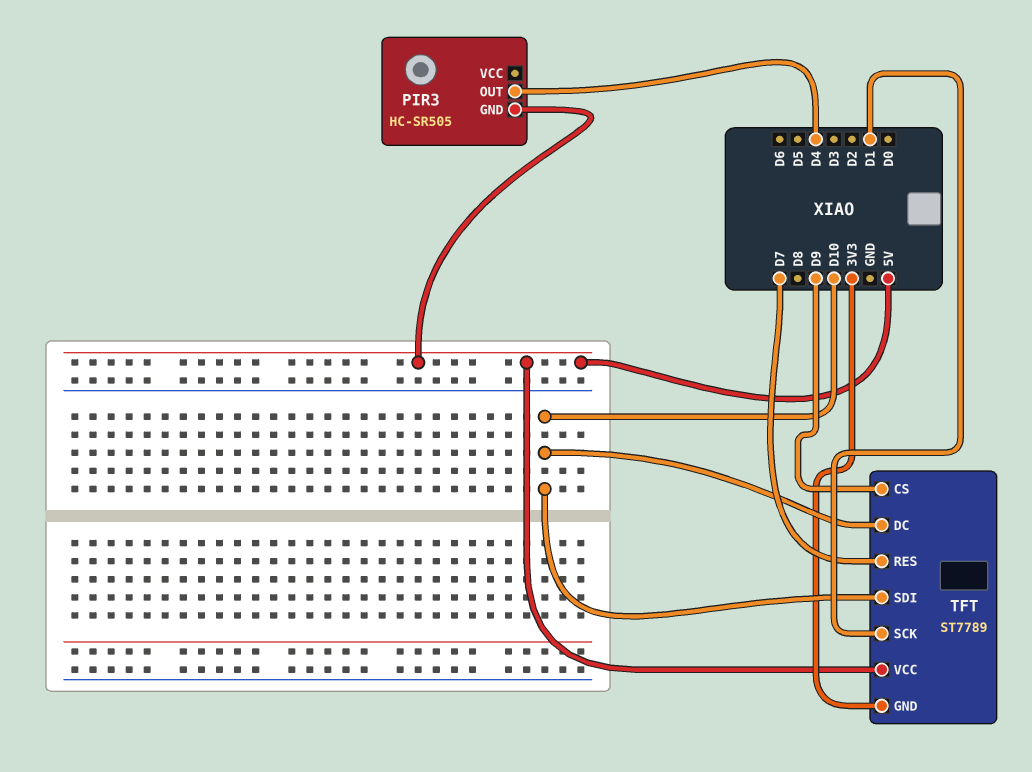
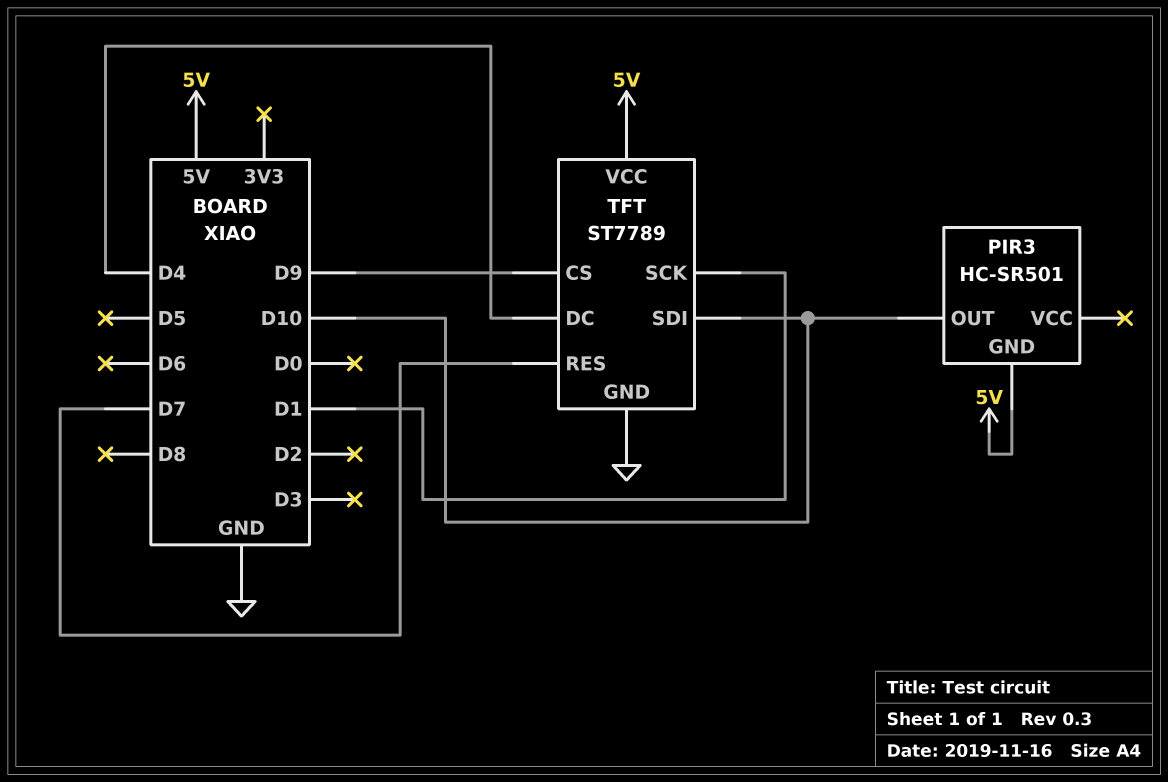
PIR3: HC-SR505 -> HC-SR501
PIR3 pin OUT: D4 -> D10
TFT pin DC: D10 -> D4
TFT pin GND: 3V3 -> GND

